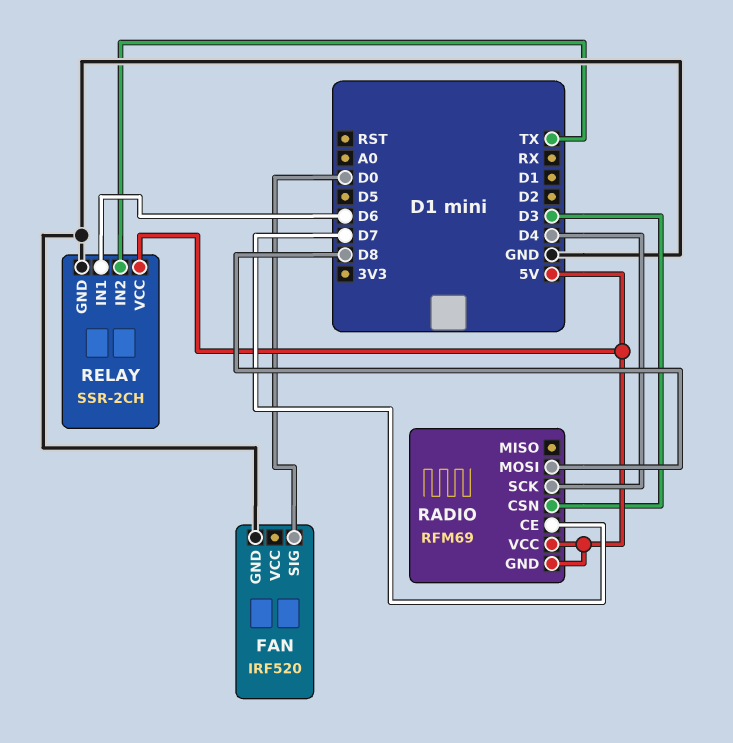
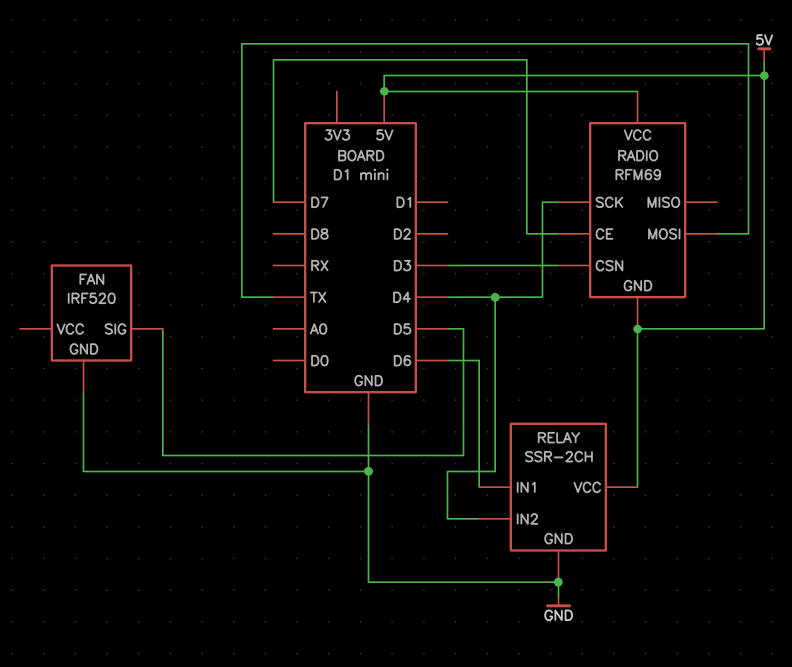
FAN pin SIG: D0 -> D5
RADIO pin MOSI: D8 -> TX
RELAY pin IN2: TX -> D4

